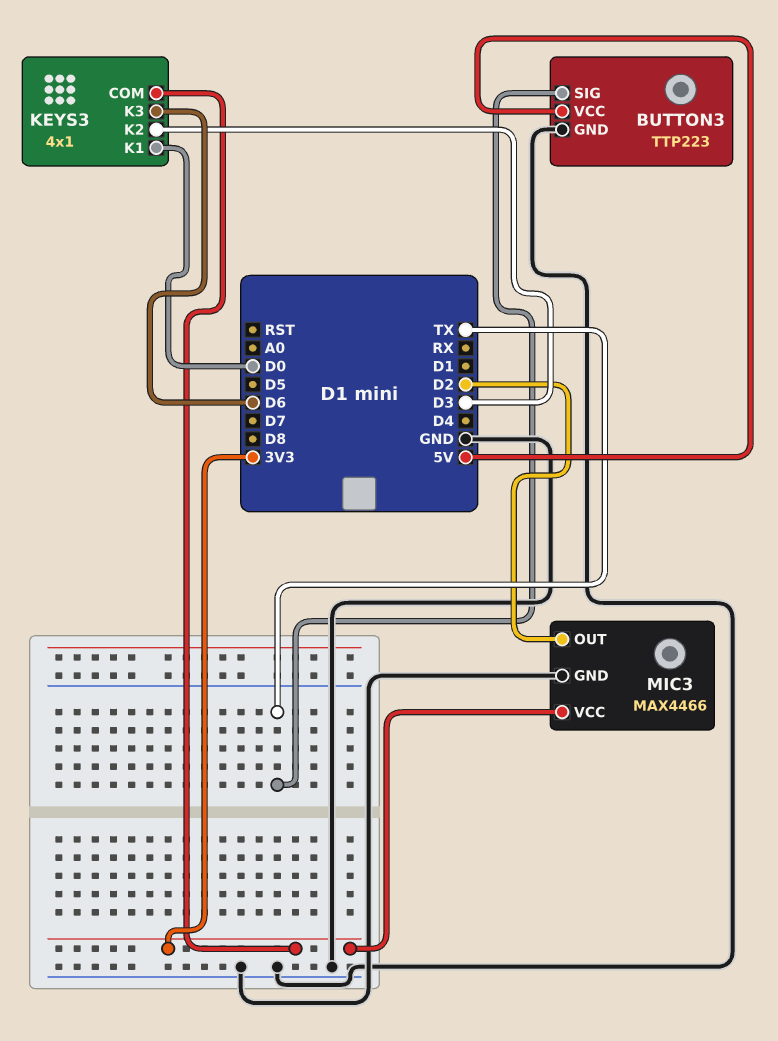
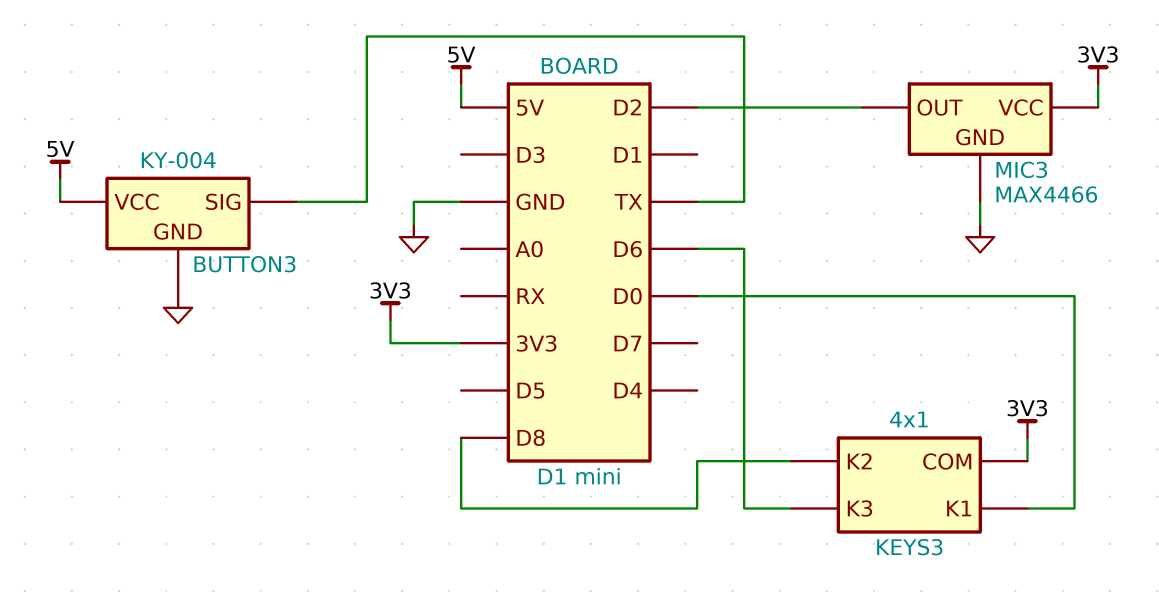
BUTTON3: TTP223 -> KY-004
KEYS3 pin K2: D3 -> D8

